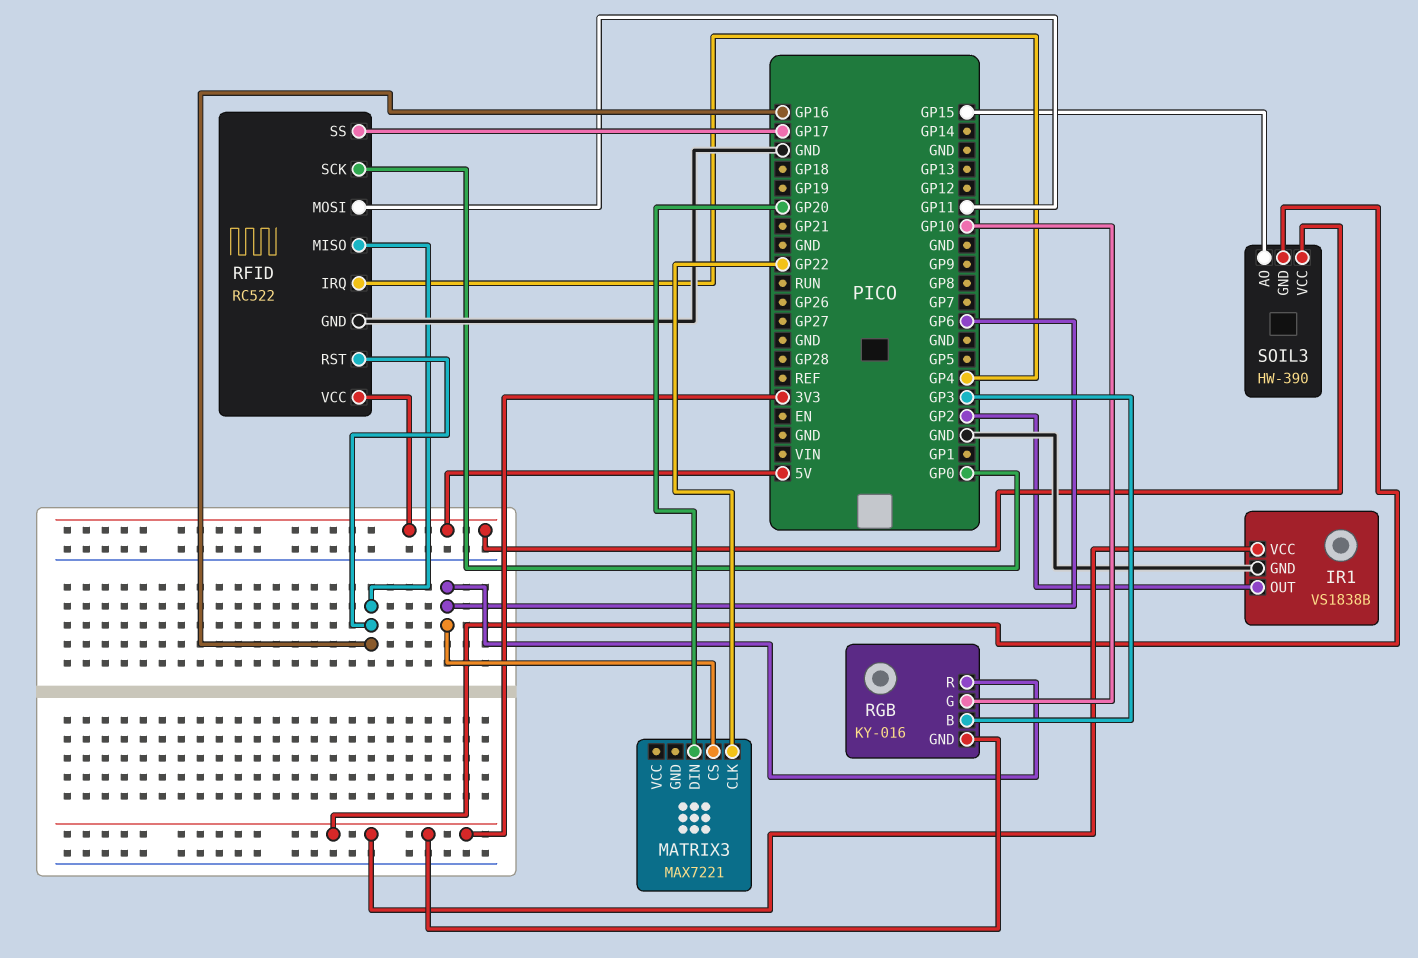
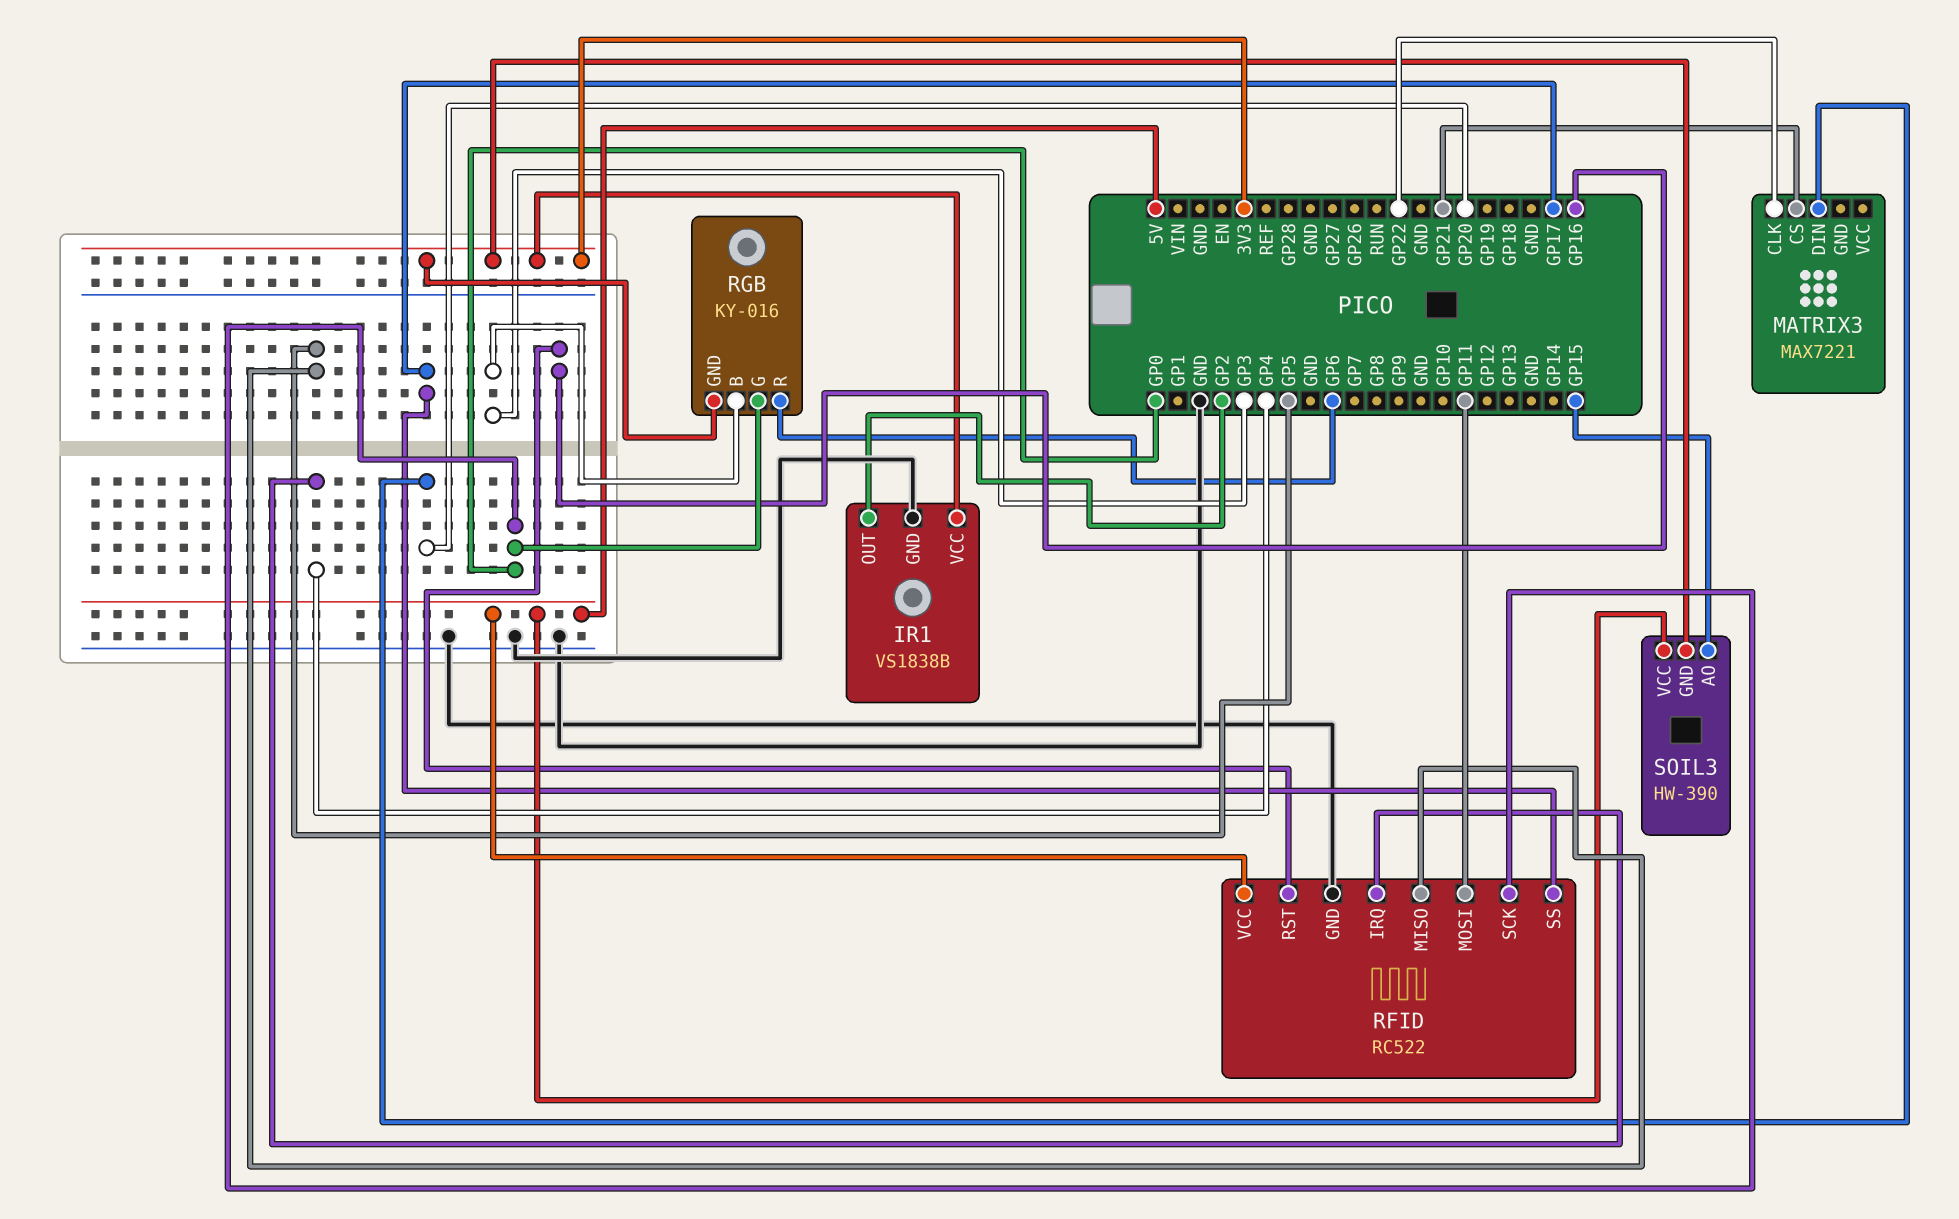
MATRIX3 pin CS: GP6 -> GP21
RFID pin MISO: GP16 -> GP5
RGB pin G: GP10 -> GP0

